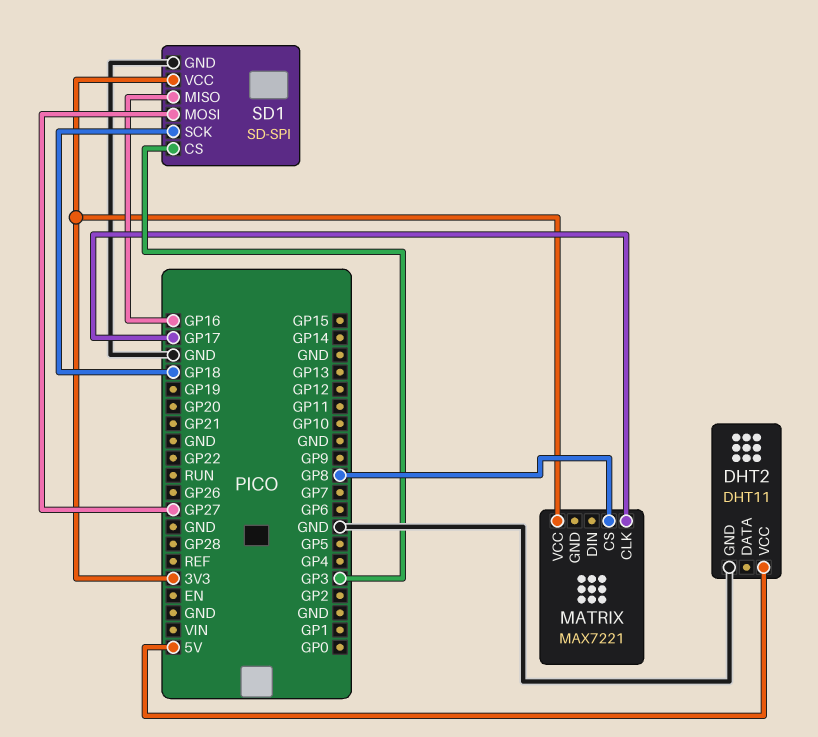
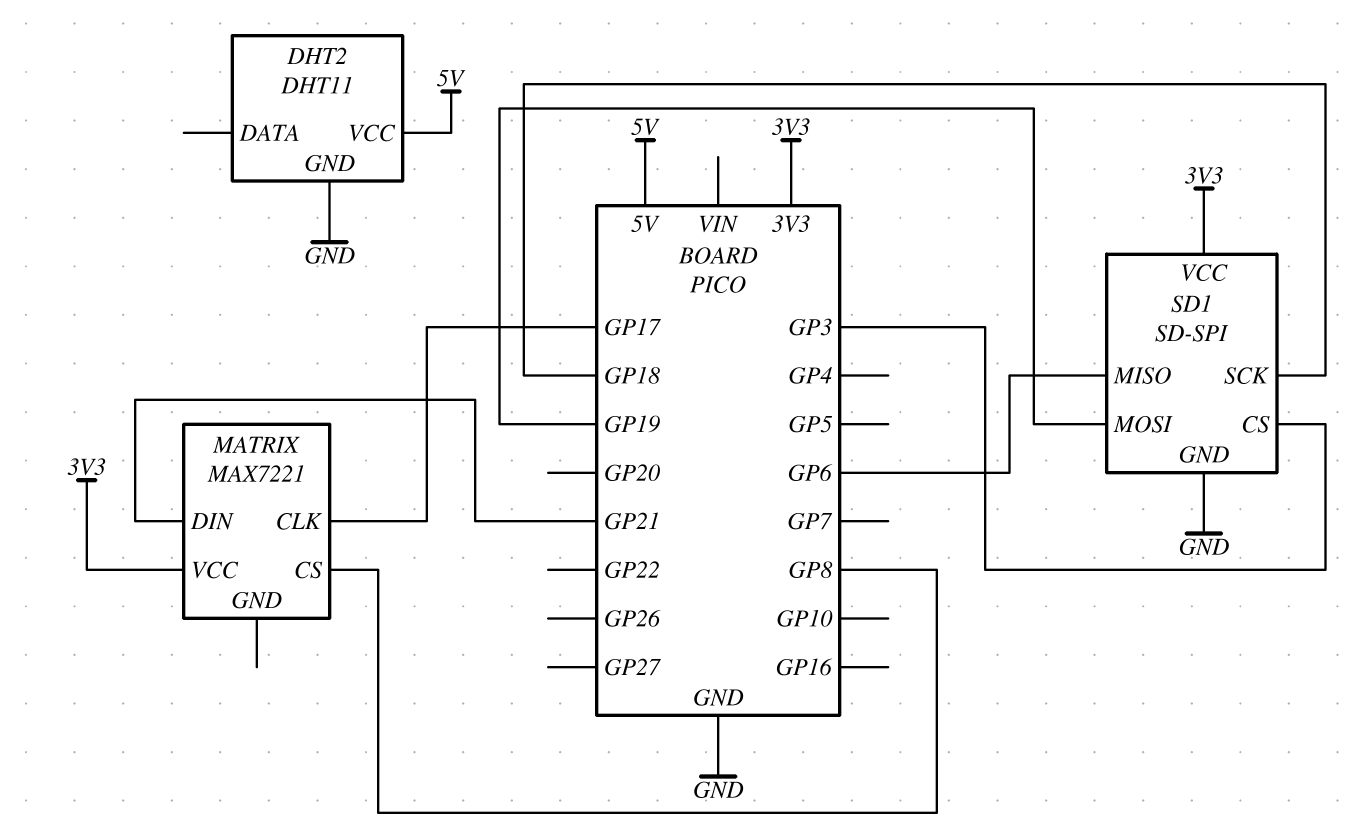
MATRIX pin DIN: none -> GP21
SD1 pin MISO: GP16 -> GP6
SD1 pin MOSI: GP27 -> GP19

